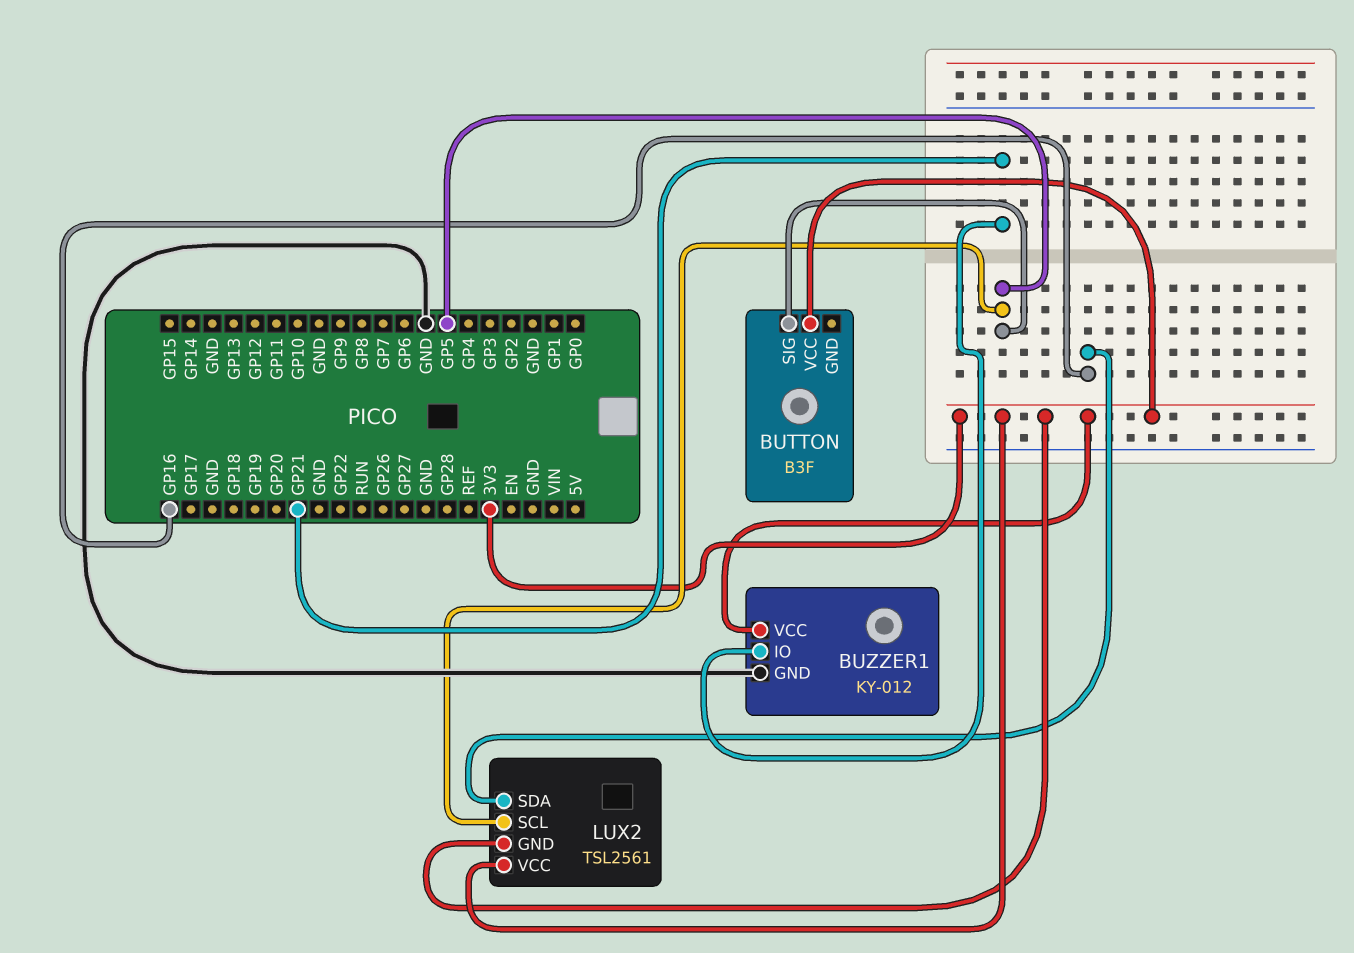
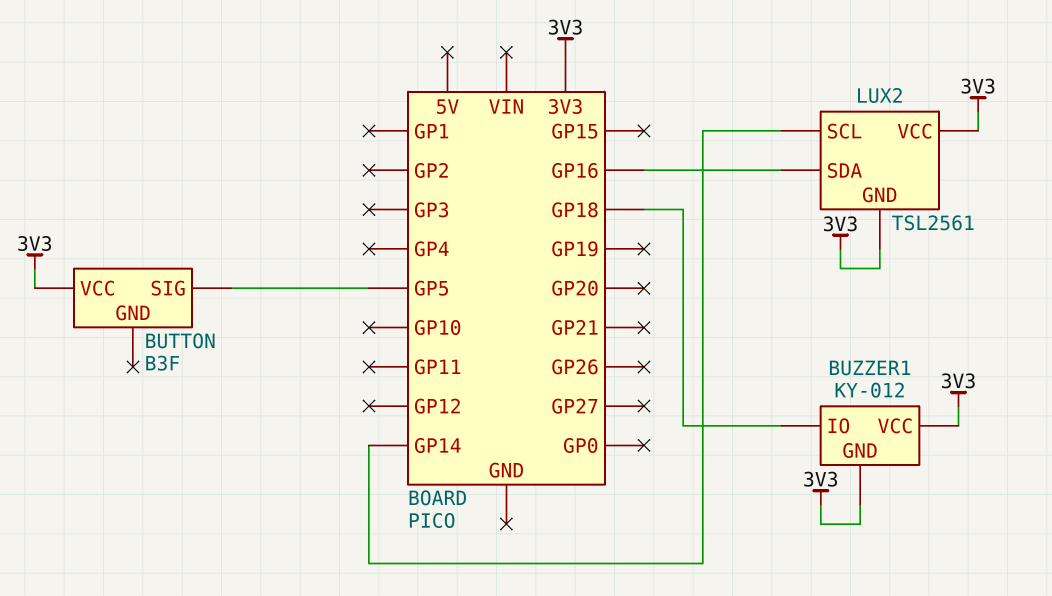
BUZZER1 pin GND: GND -> 3V3
BUZZER1 pin IO: GP21 -> GP18
LUX2 pin SCL: GP5 -> GP14

